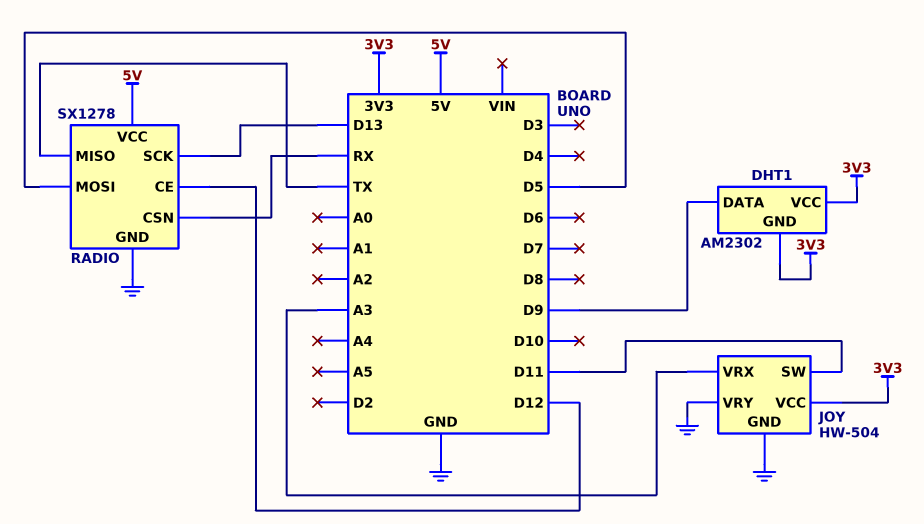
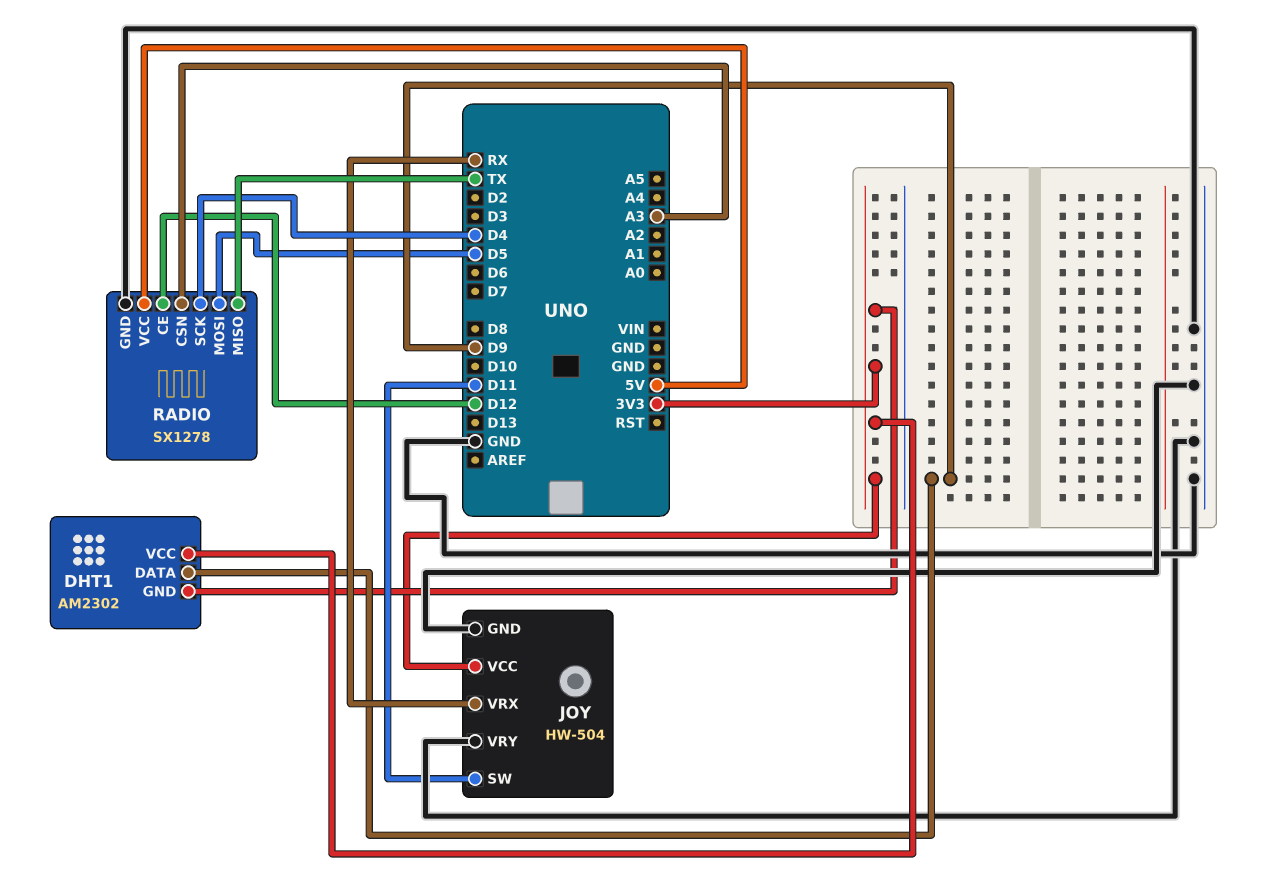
JOY pin VRX: A3 -> RX
RADIO pin CSN: RX -> A3
RADIO pin SCK: D13 -> D4

